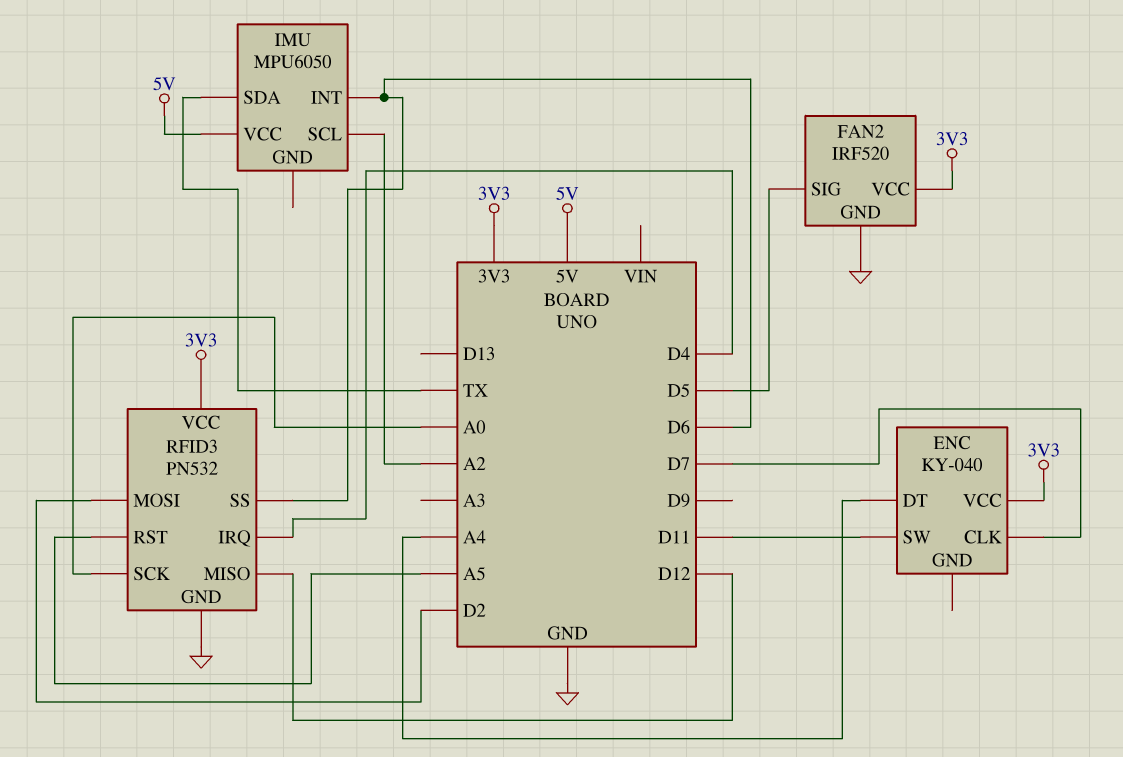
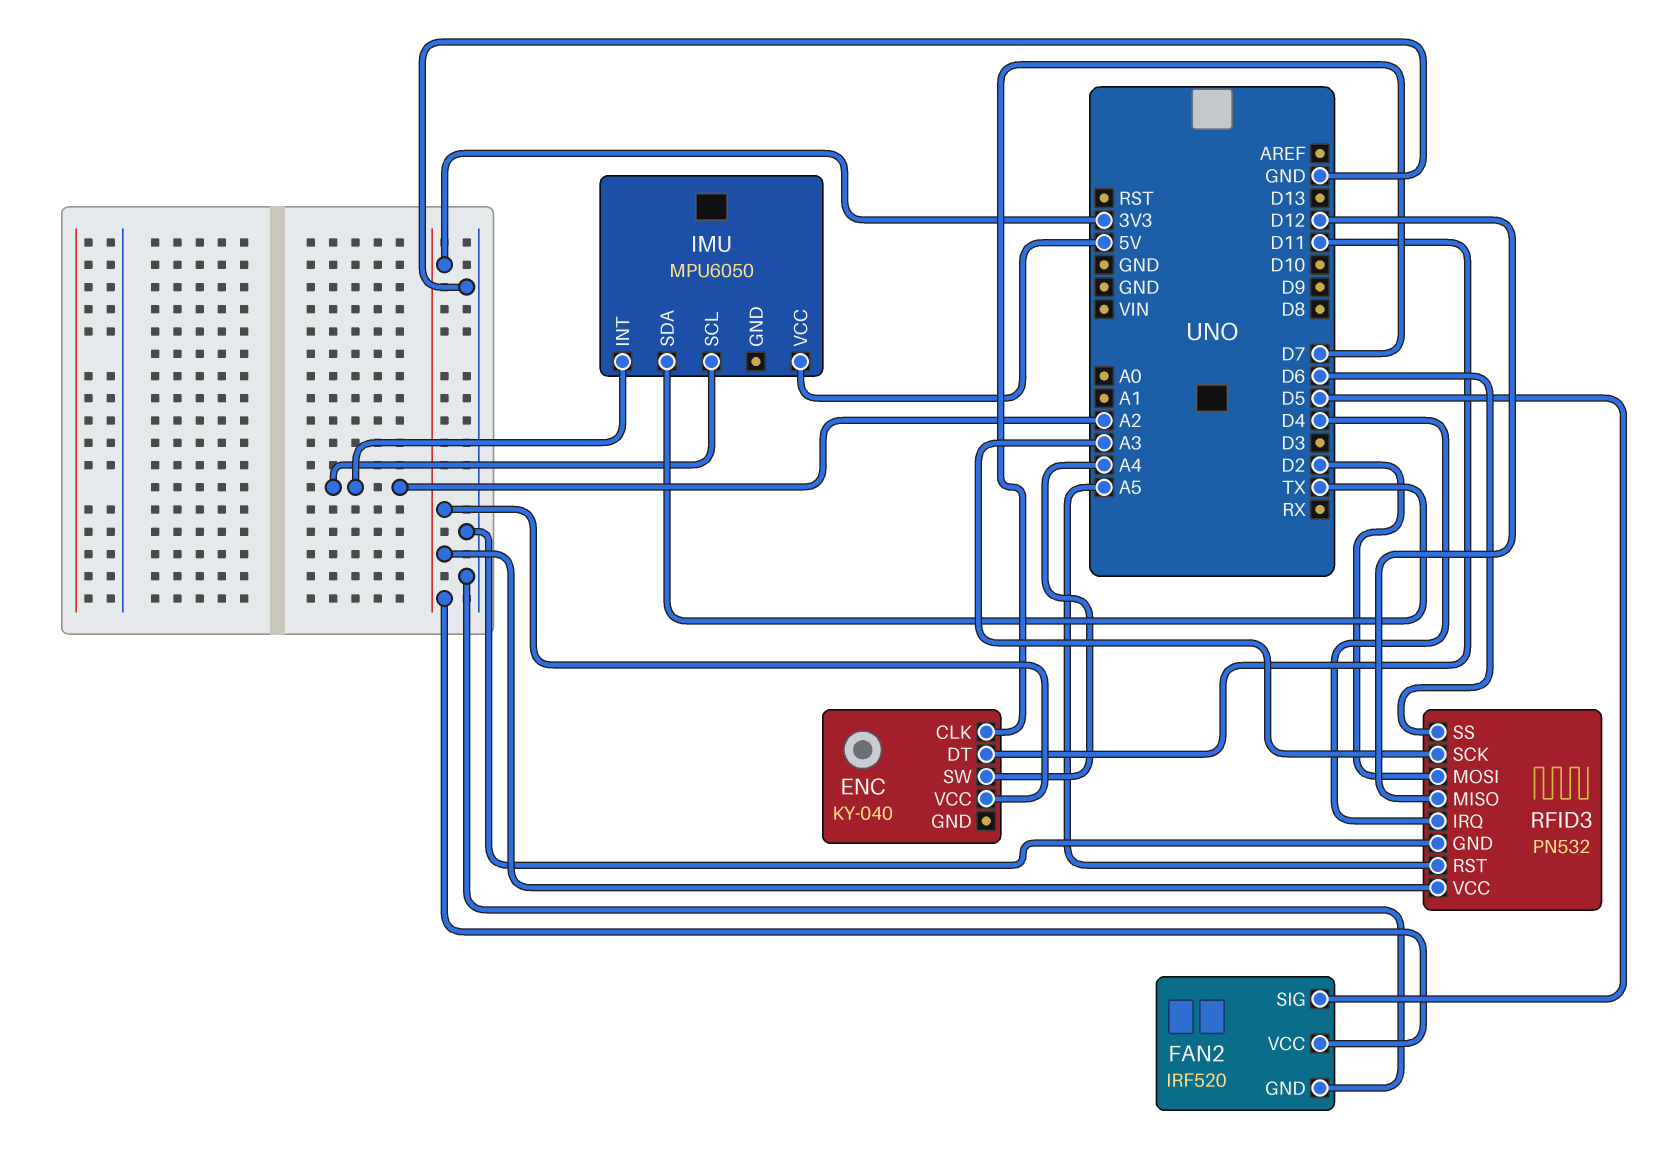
ENC pin DT: A4 -> D11
ENC pin SW: D11 -> A4
IMU pin INT: D6 -> A2
RFID3 pin SCK: A0 -> A3

